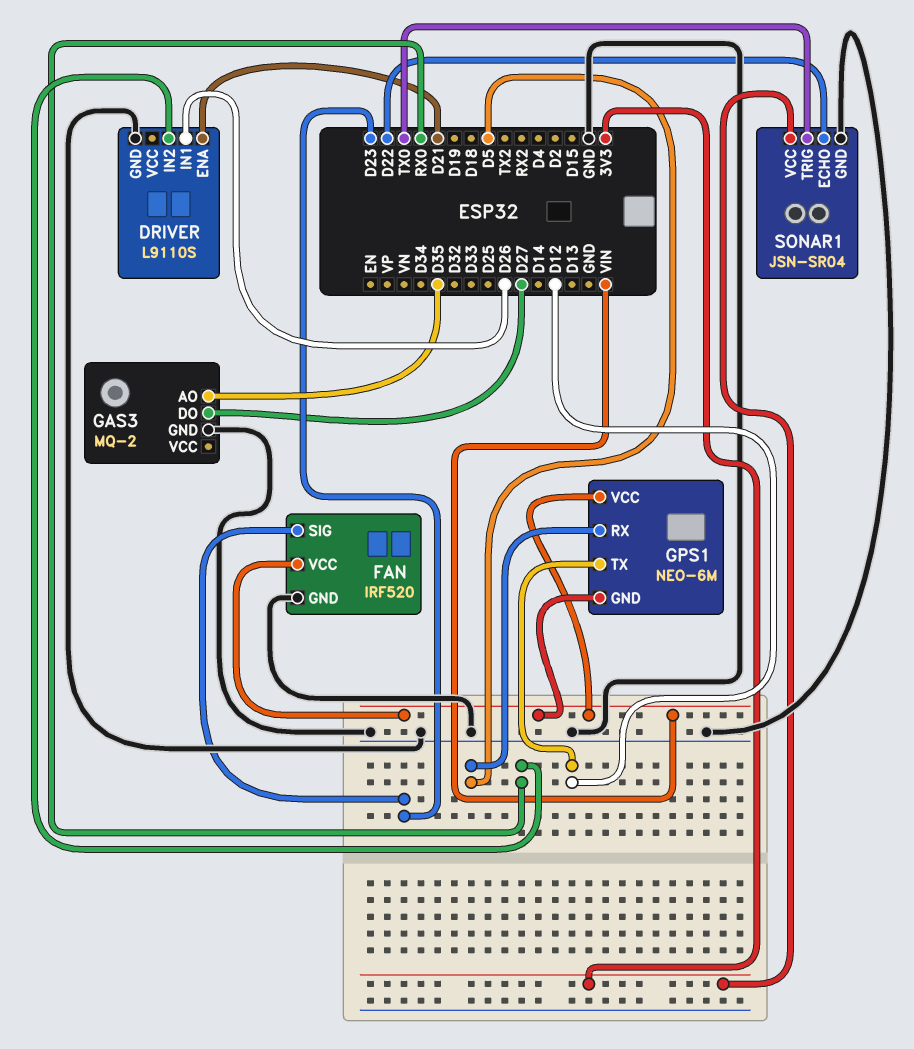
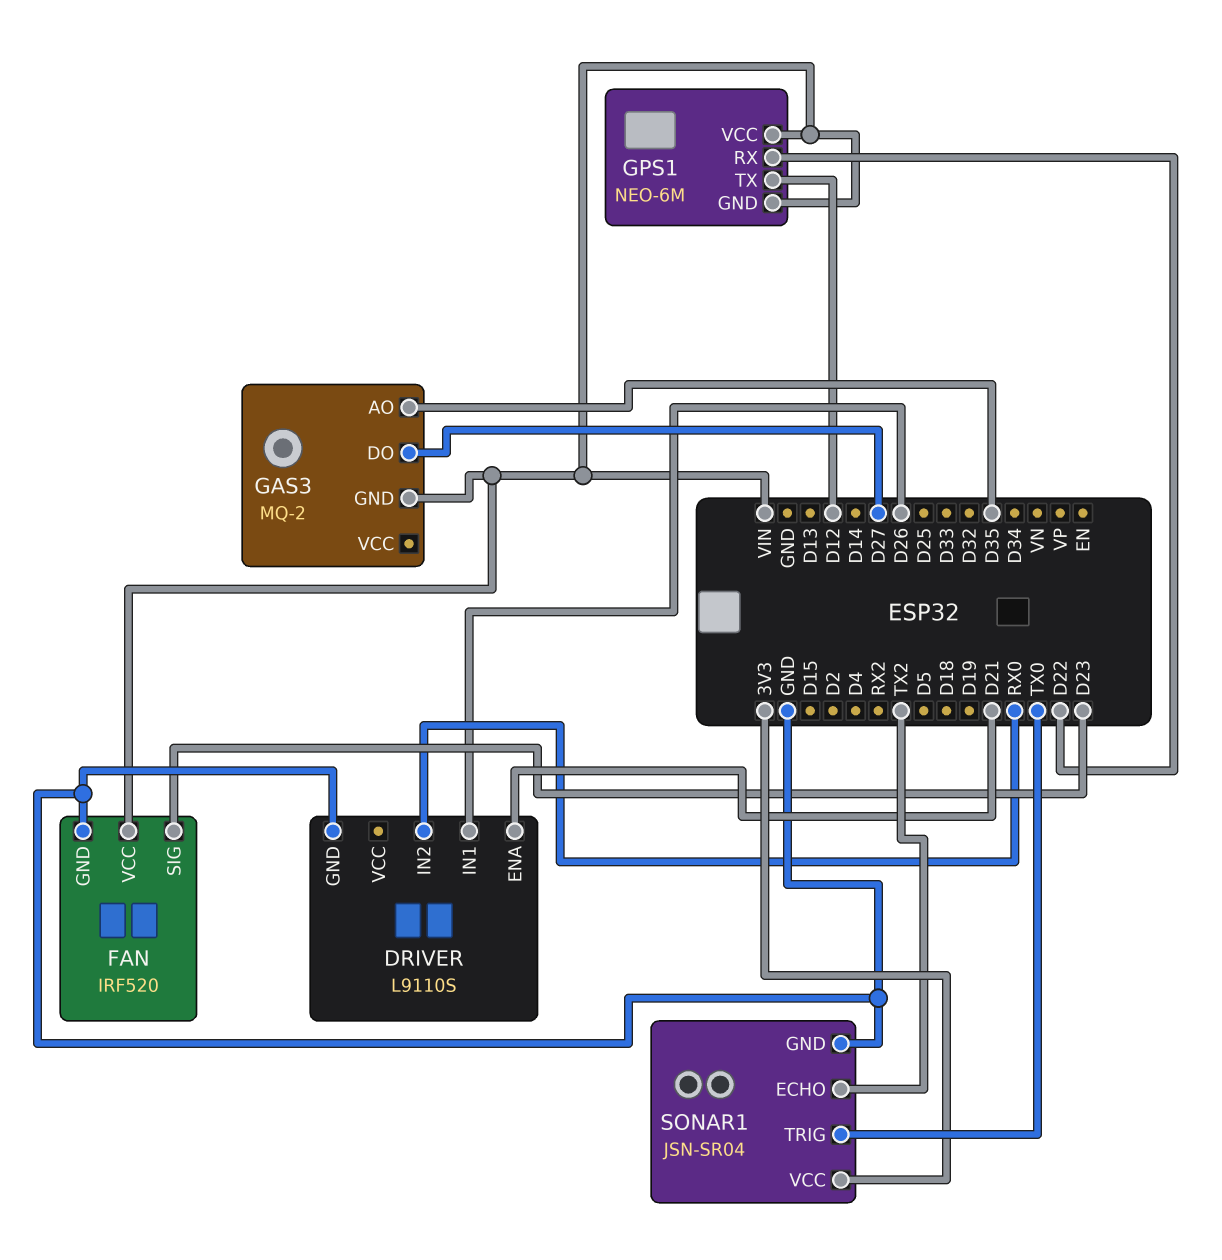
GAS3 pin GND: GND -> VIN
GPS1 pin RX: D5 -> D22
SONAR1 pin ECHO: D22 -> TX2

